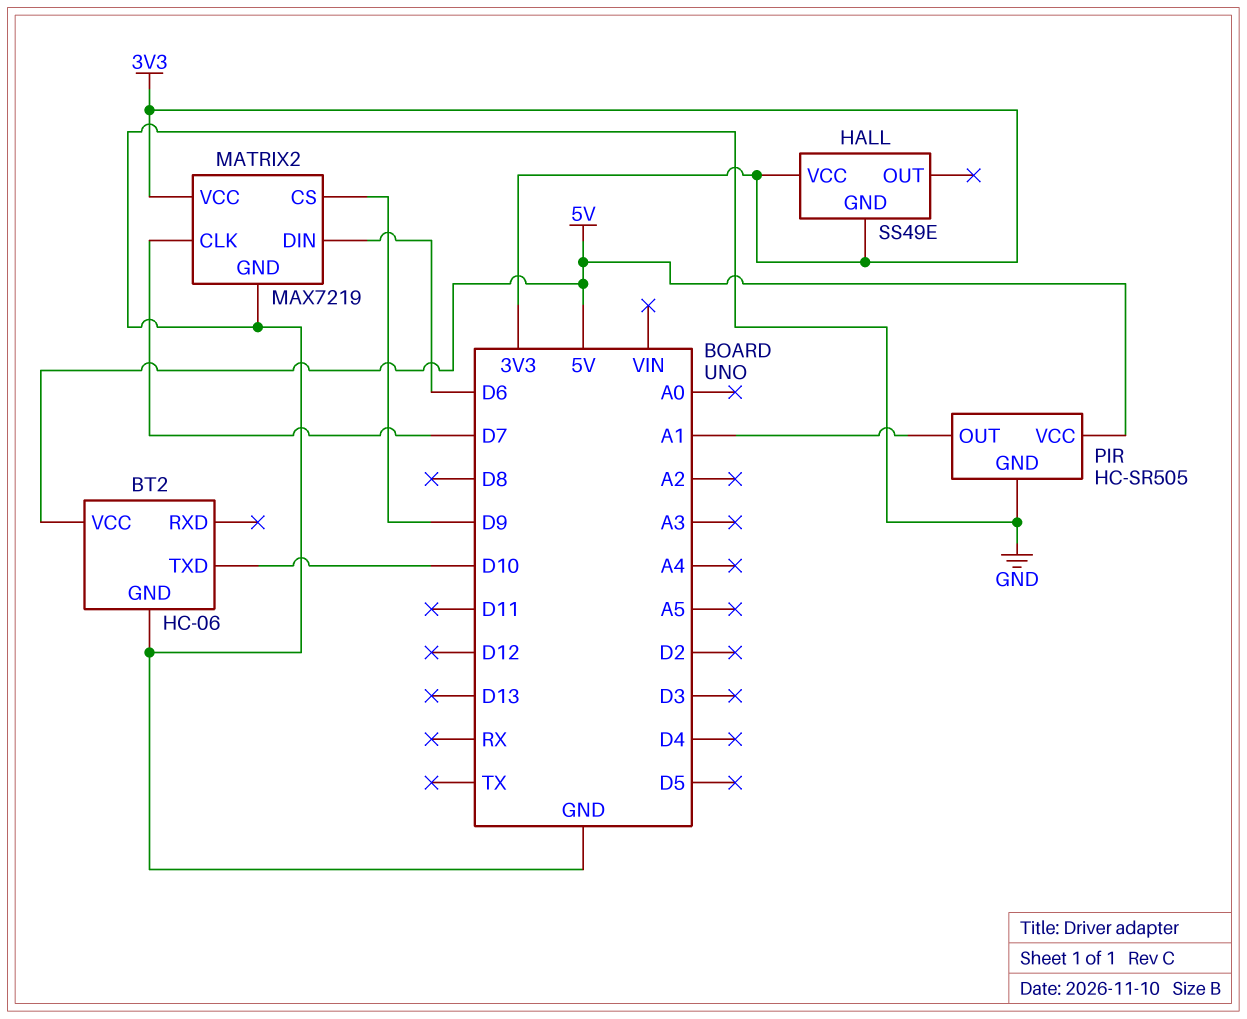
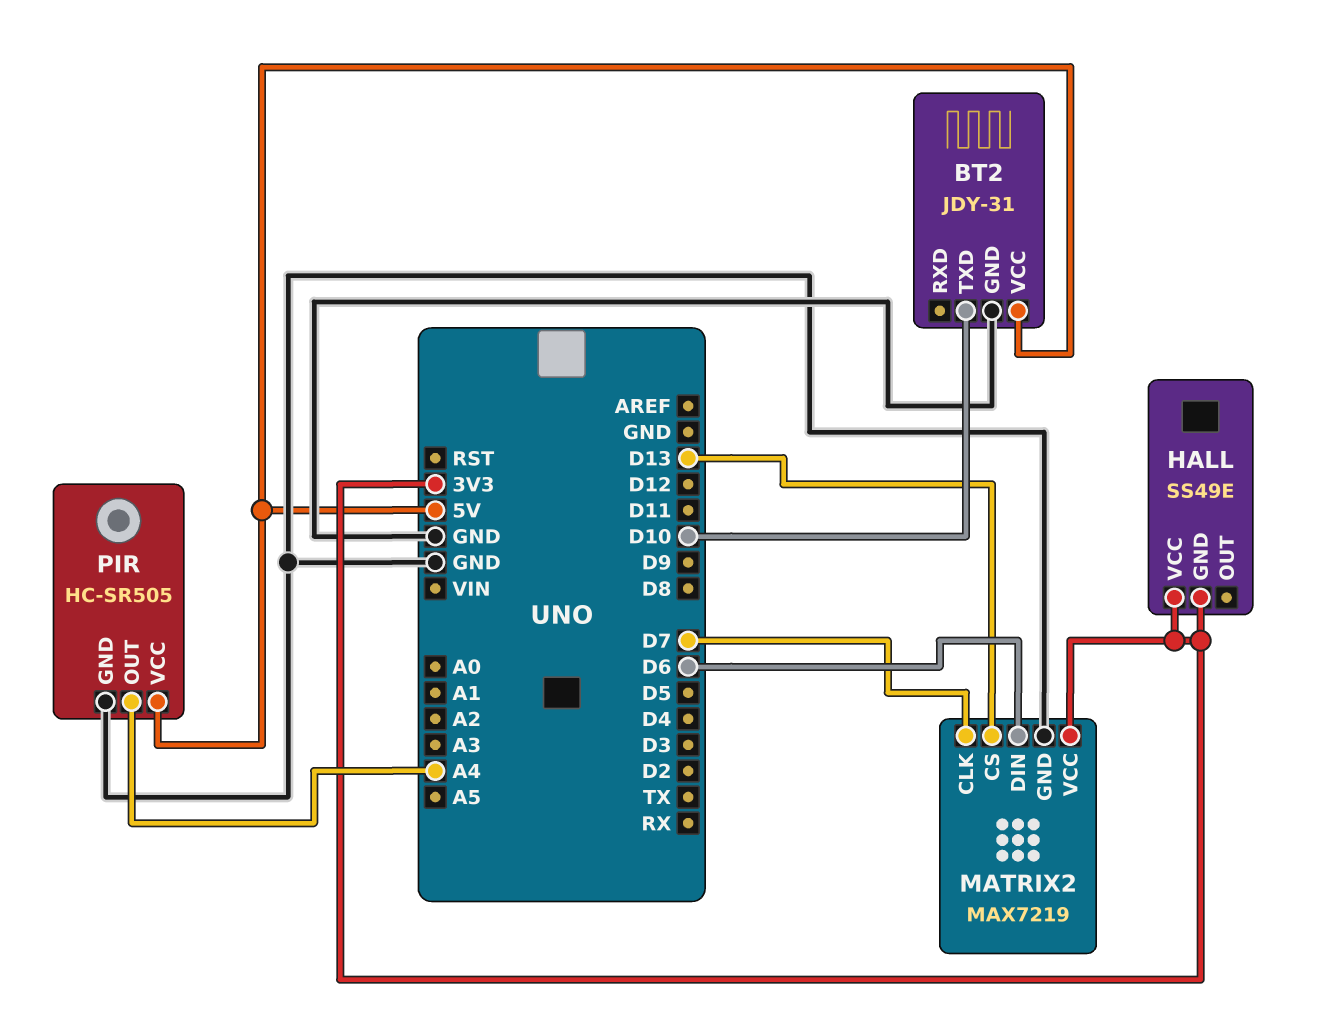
BT2: HC-06 -> JDY-31
MATRIX2 pin CS: D9 -> D13
PIR pin OUT: A1 -> A4

